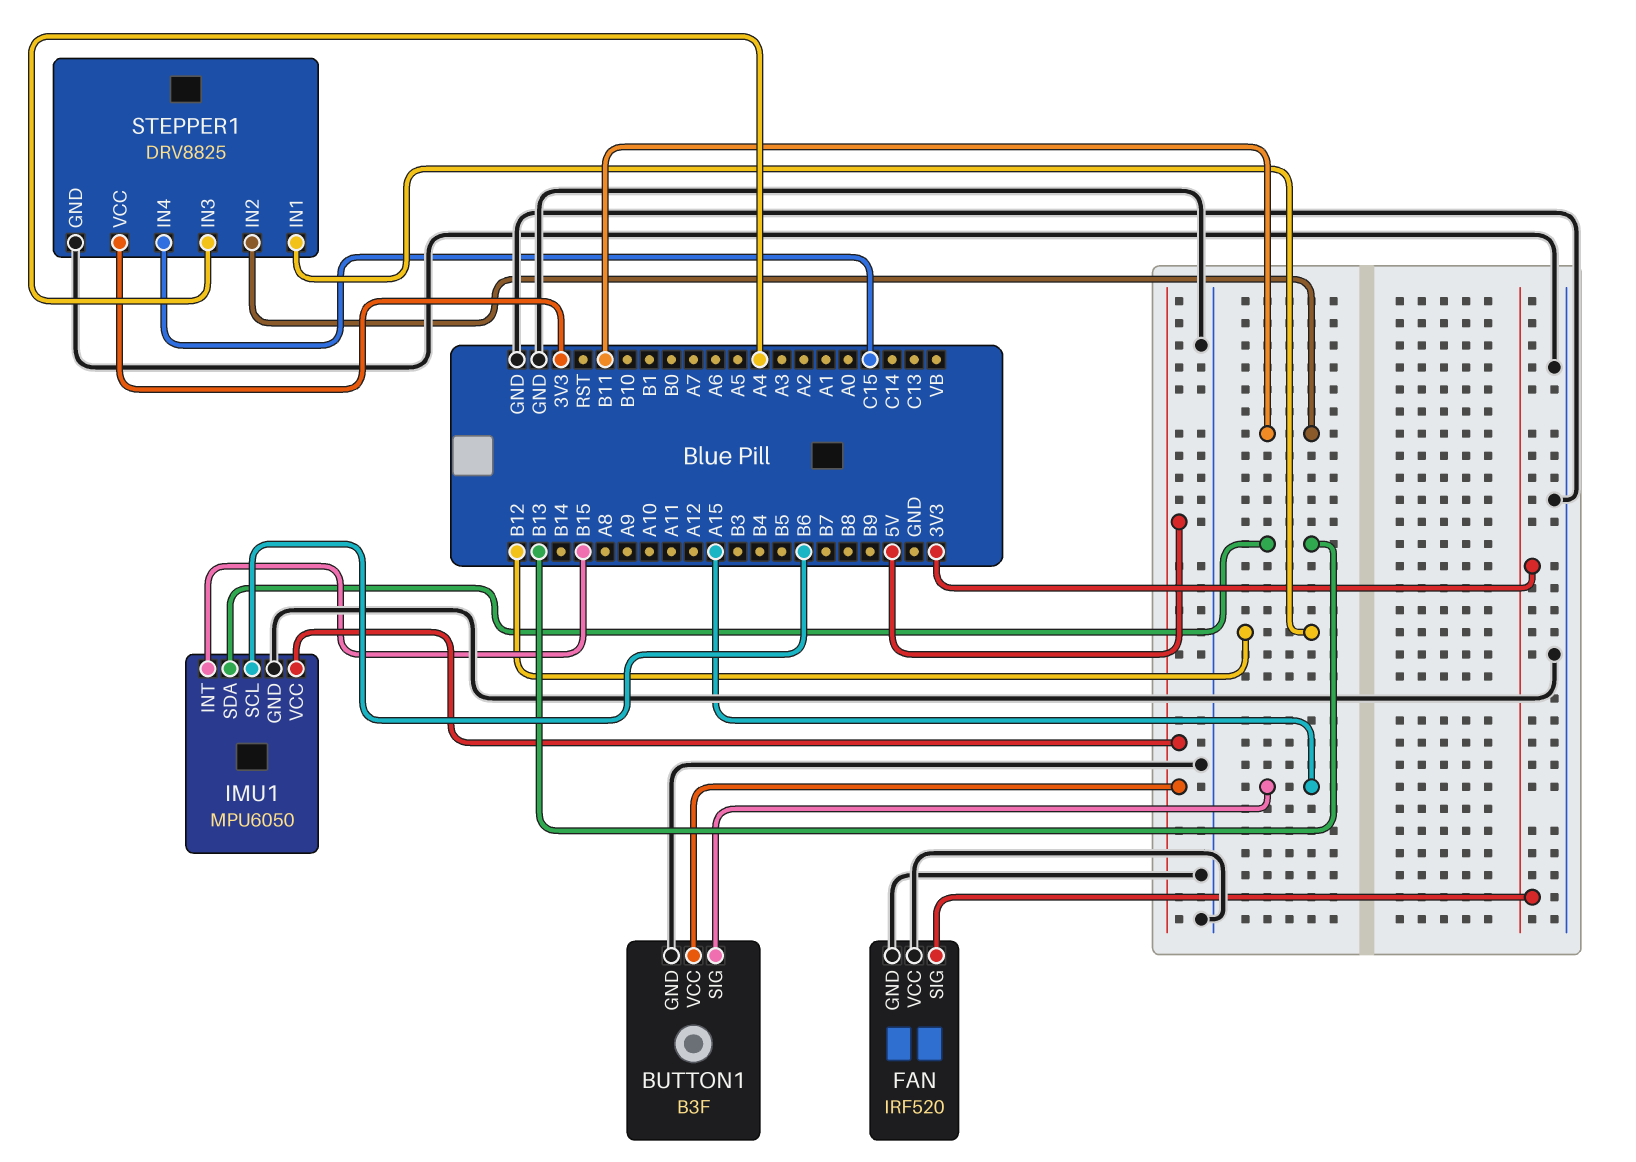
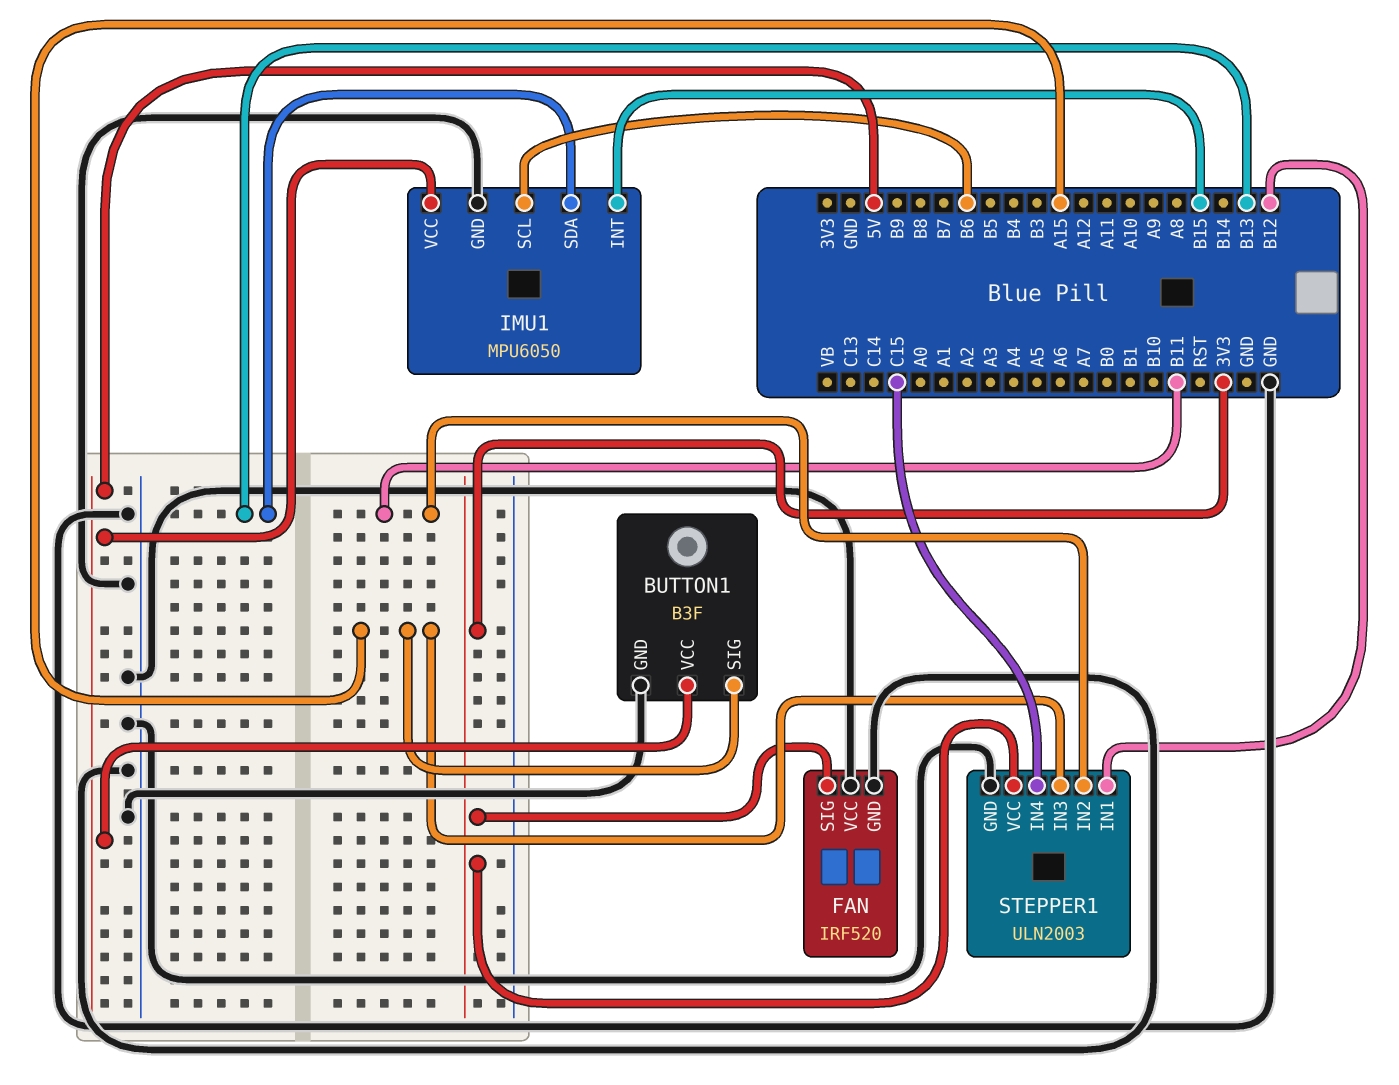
STEPPER1: DRV8825 -> ULN2003
STEPPER1 pin IN3: A4 -> A15

